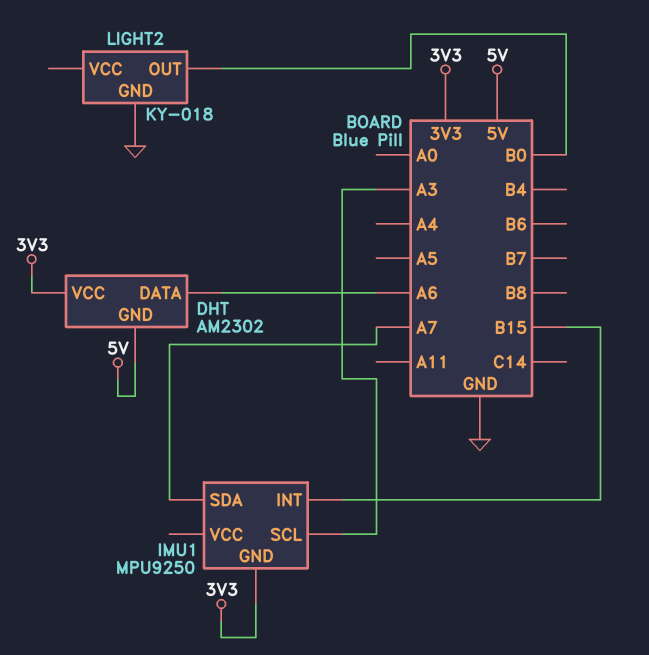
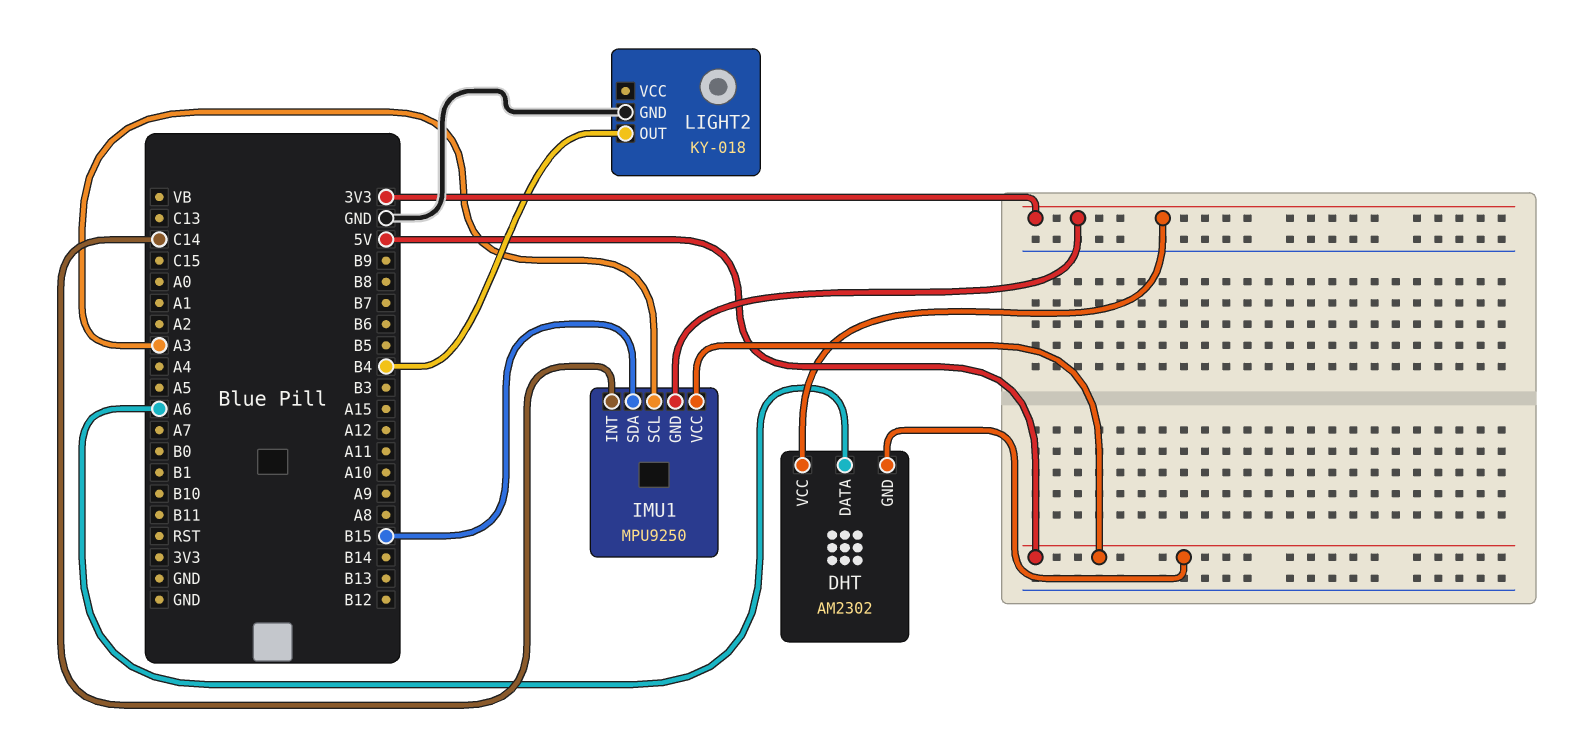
IMU1 pin INT: B15 -> C14
IMU1 pin SDA: A7 -> B15
IMU1 pin VCC: none -> 5V
LIGHT2 pin OUT: B0 -> B4

